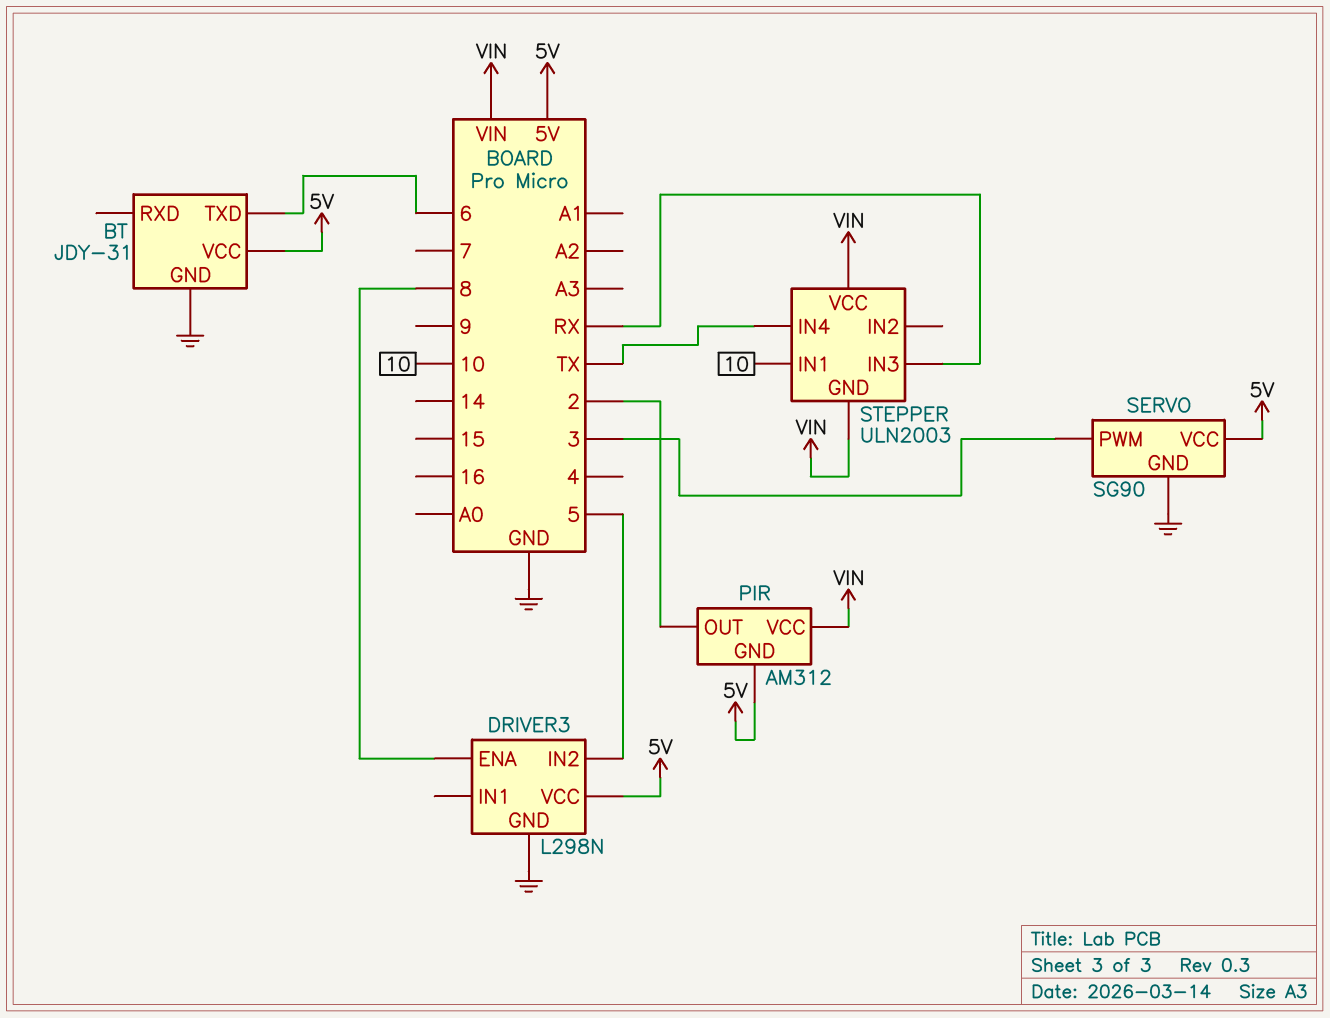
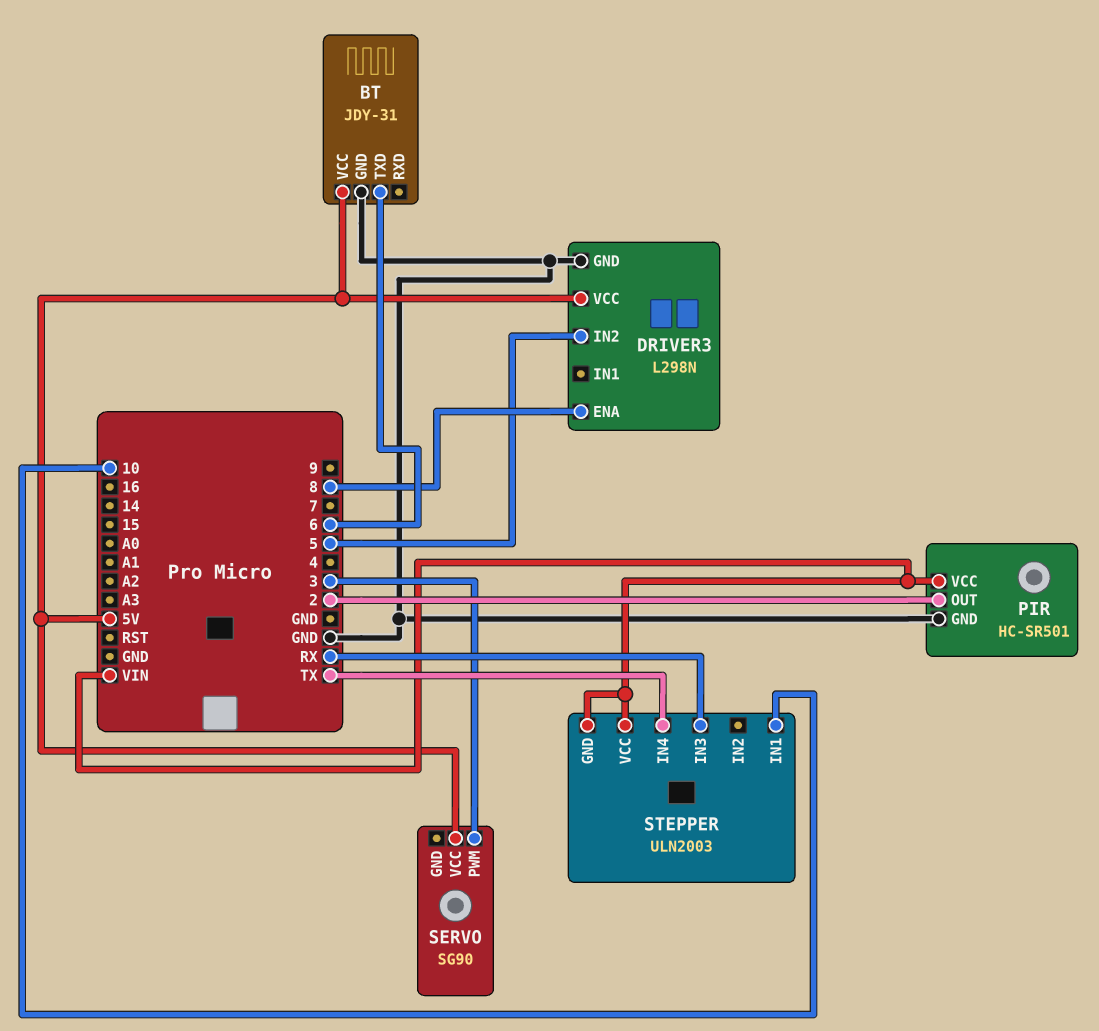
PIR: AM312 -> HC-SR501
PIR pin GND: 5V -> GND
SERVO pin GND: GND -> none

